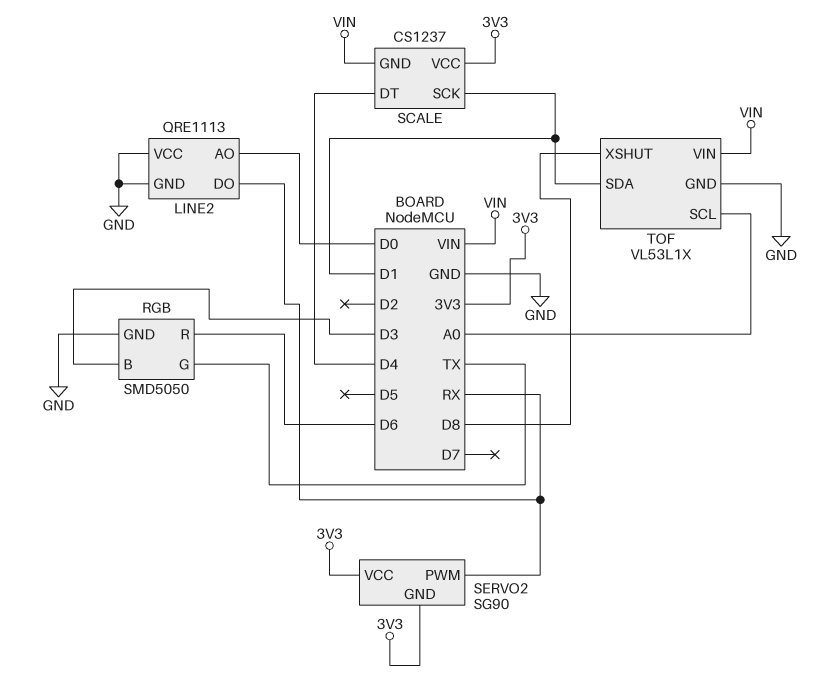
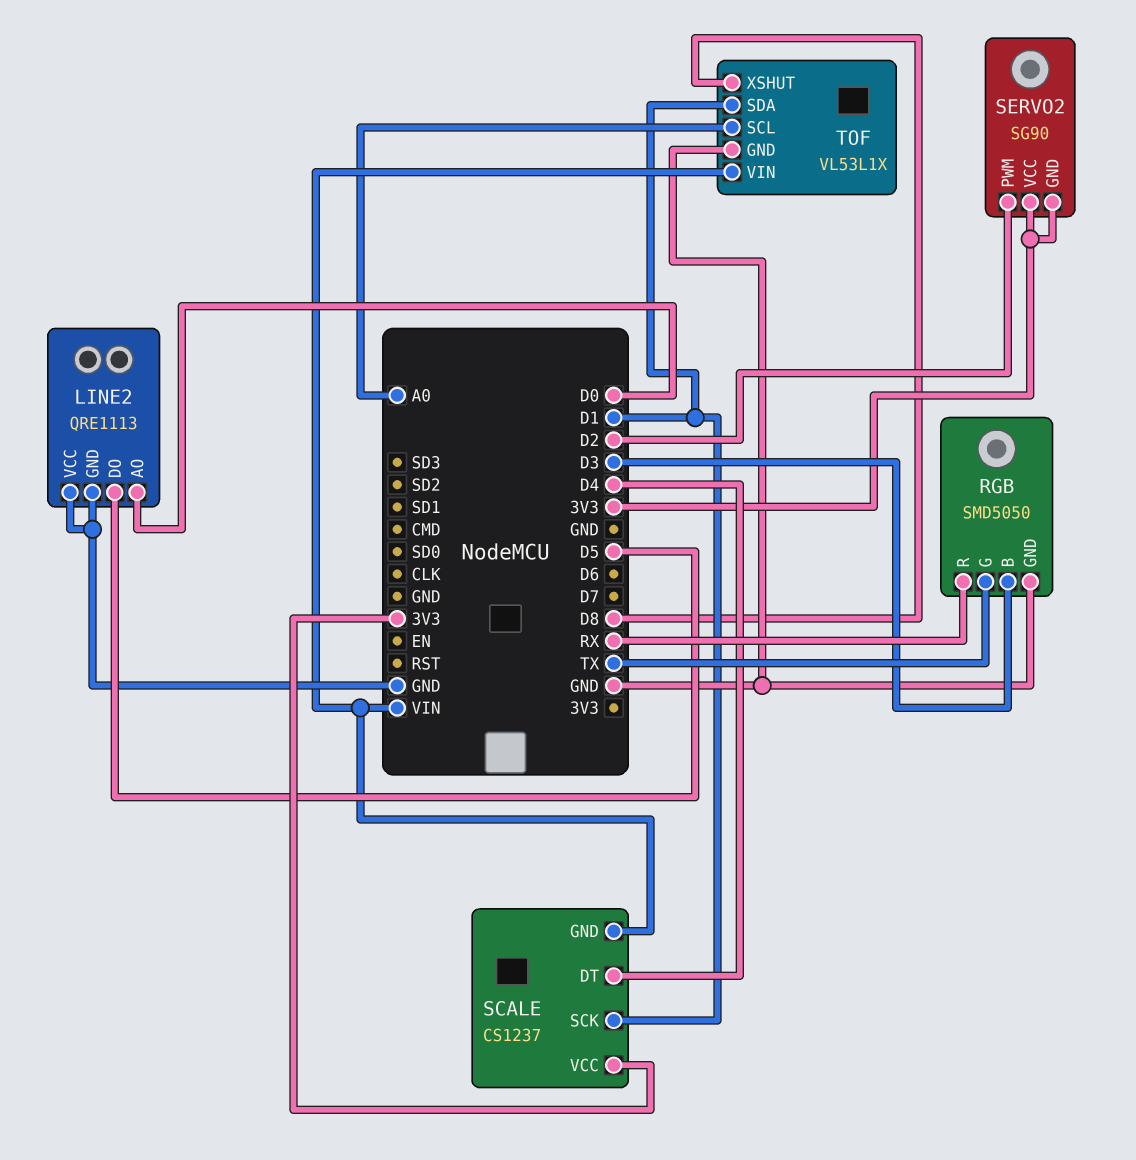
LINE2 pin DO: RX -> D5
RGB pin R: D6 -> RX
SERVO2 pin PWM: RX -> D2

